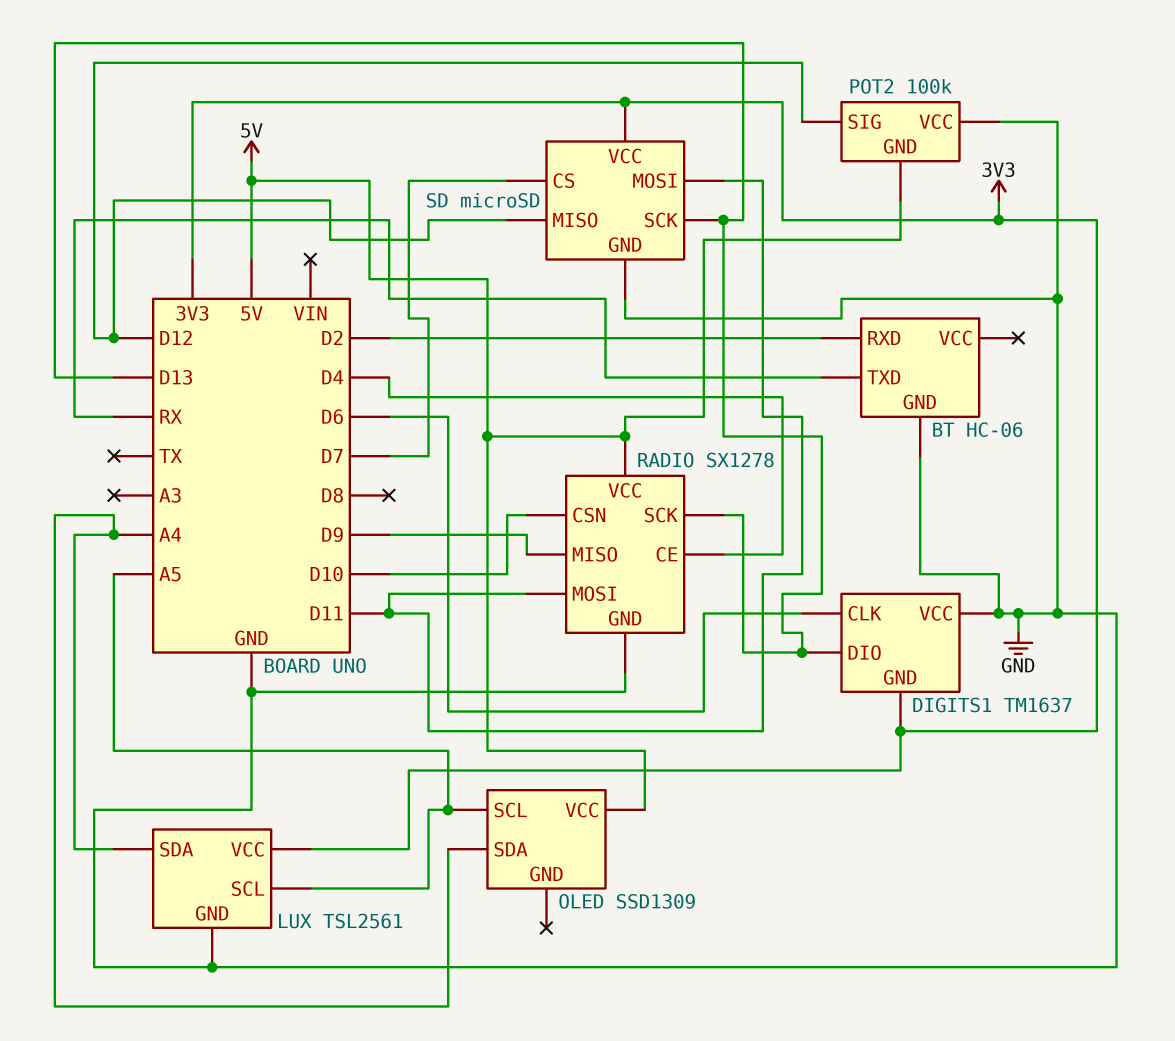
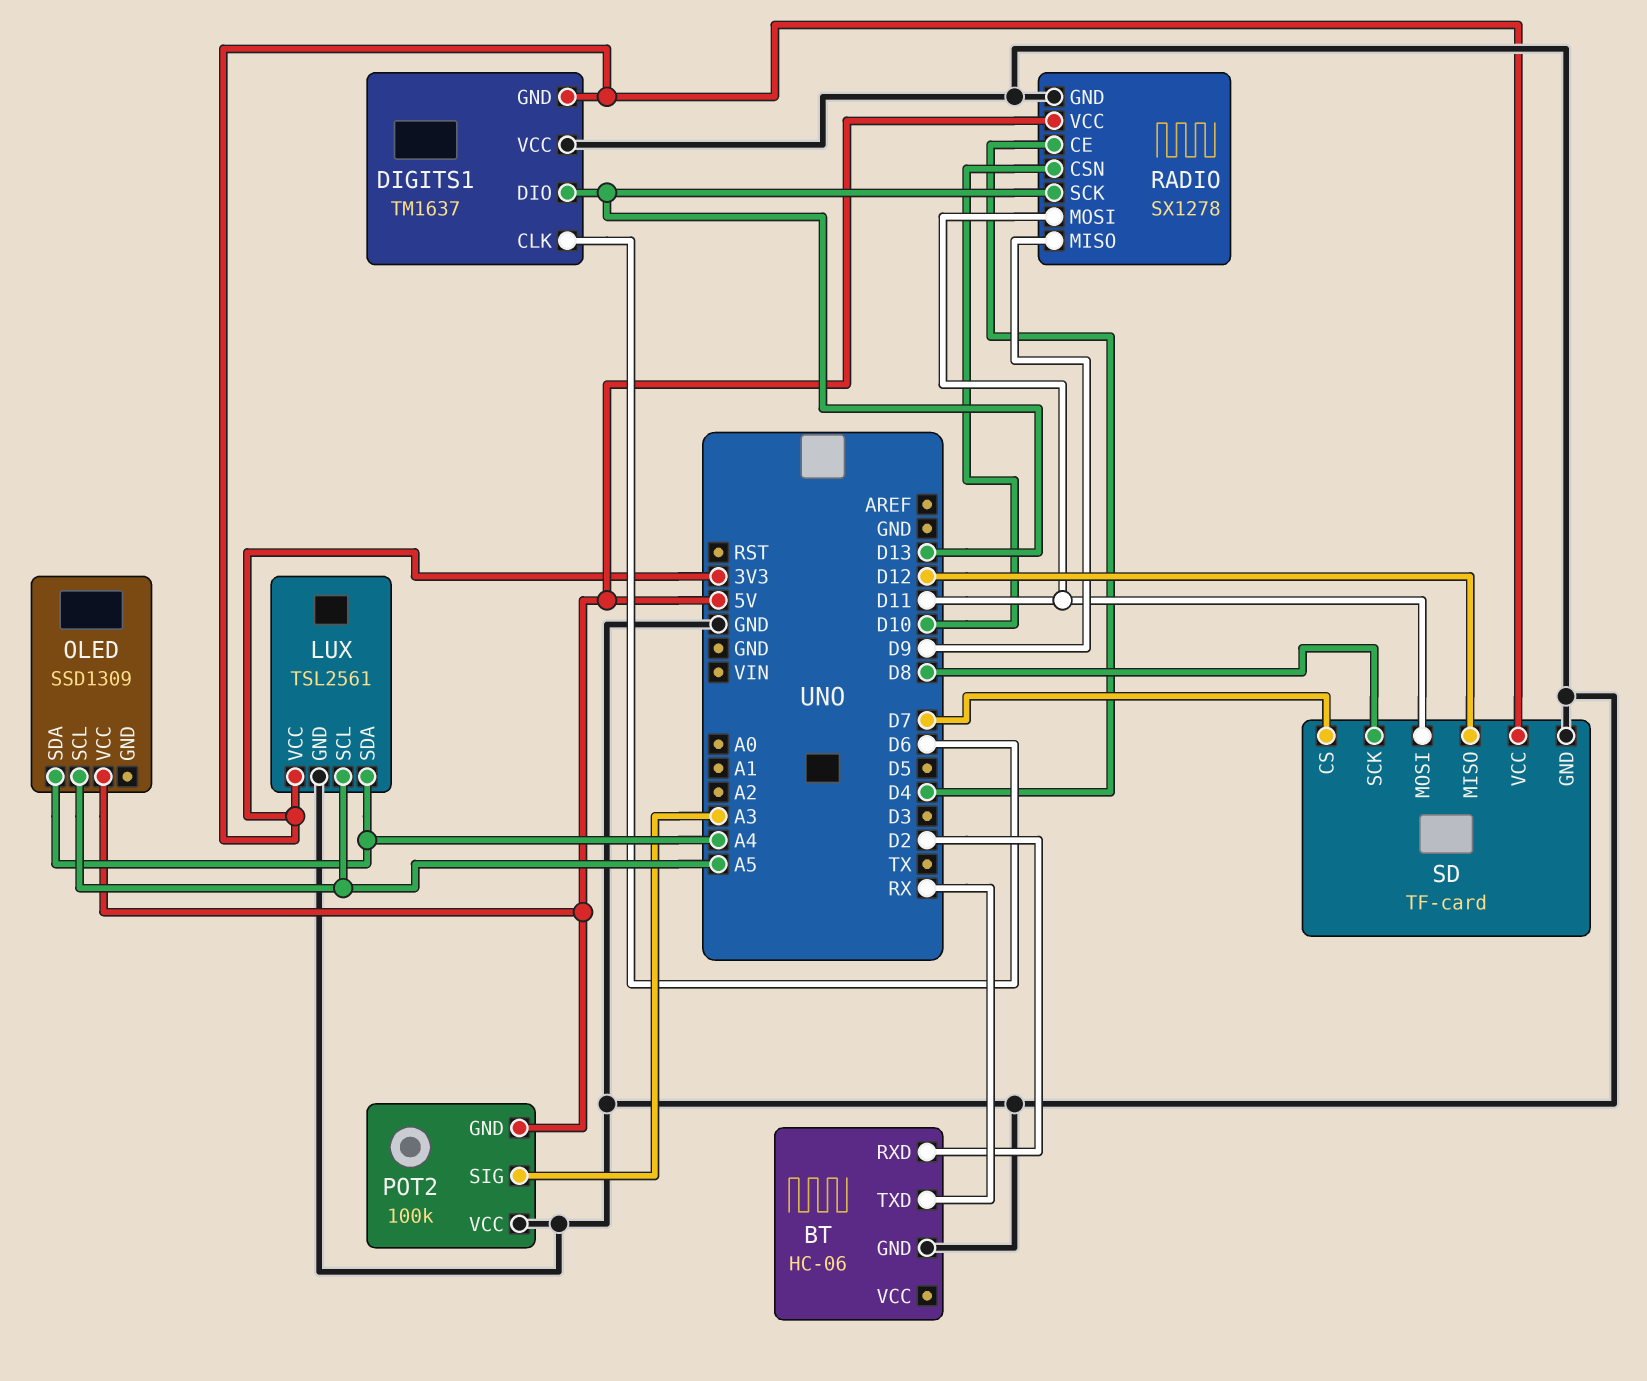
POT2 pin SIG: D12 -> A3
SD: microSD -> TF-card
SD pin SCK: D13 -> D8

